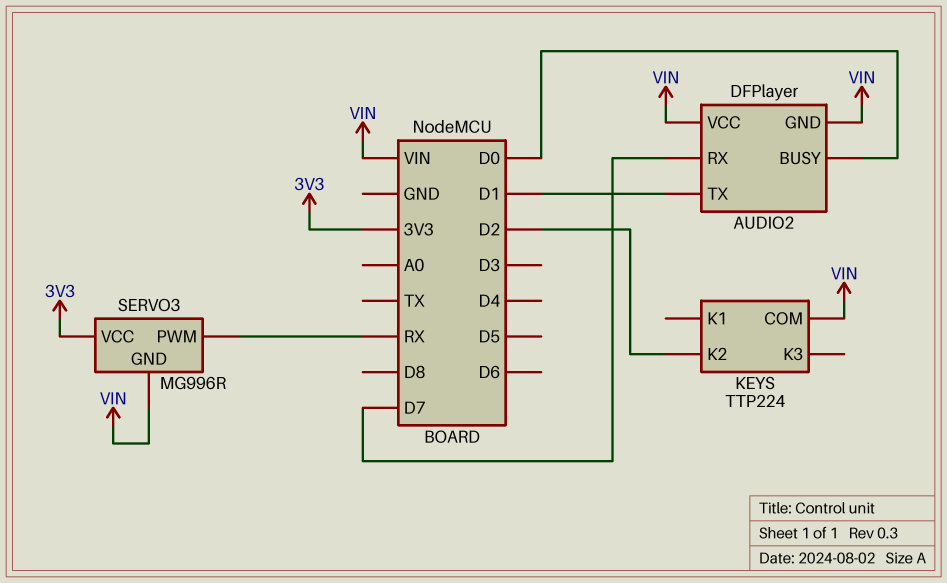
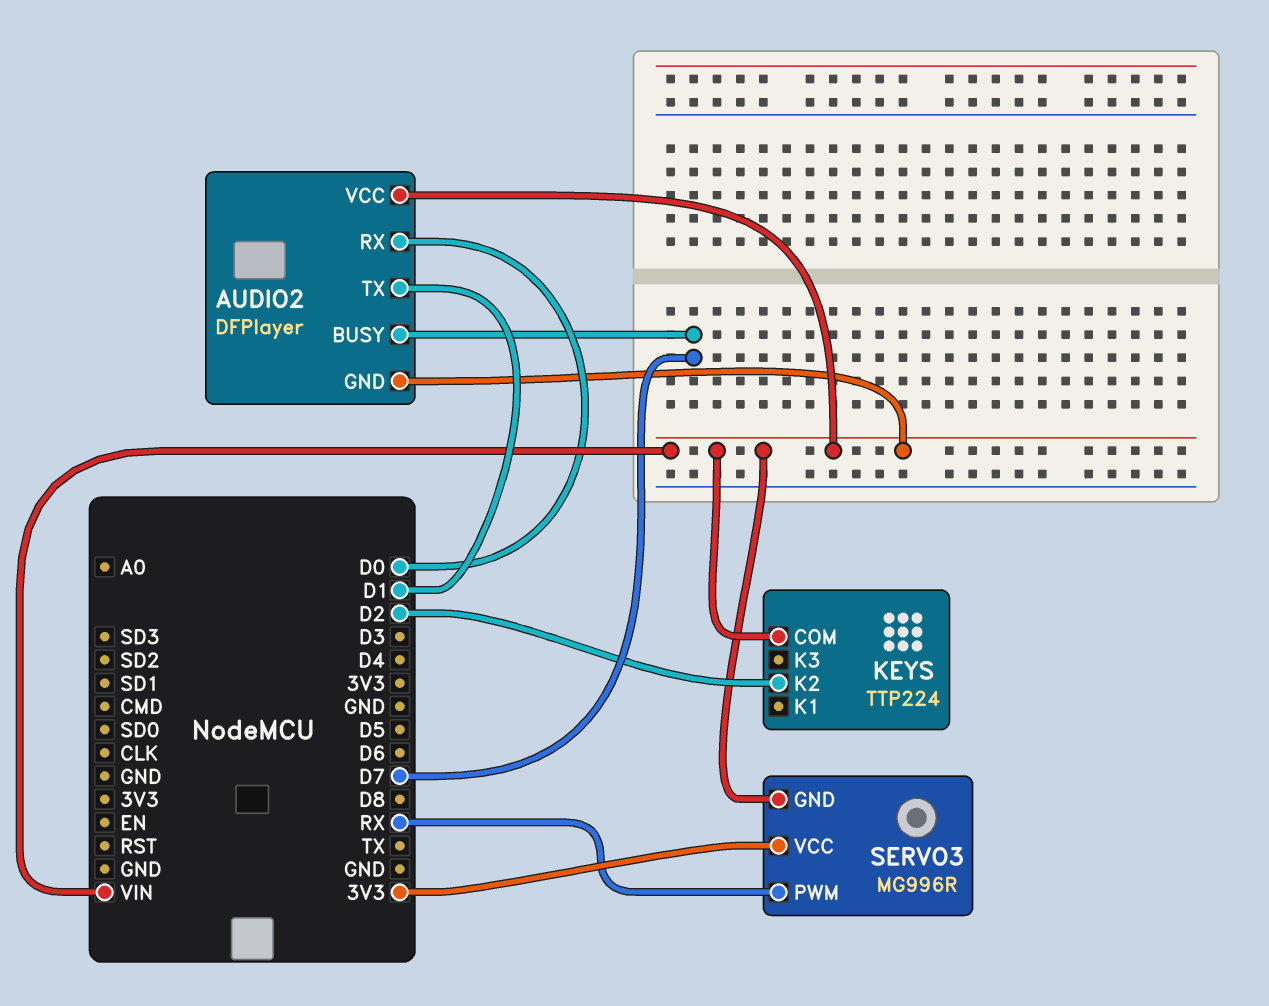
AUDIO2 pin BUSY: D0 -> D7
AUDIO2 pin RX: D7 -> D0

